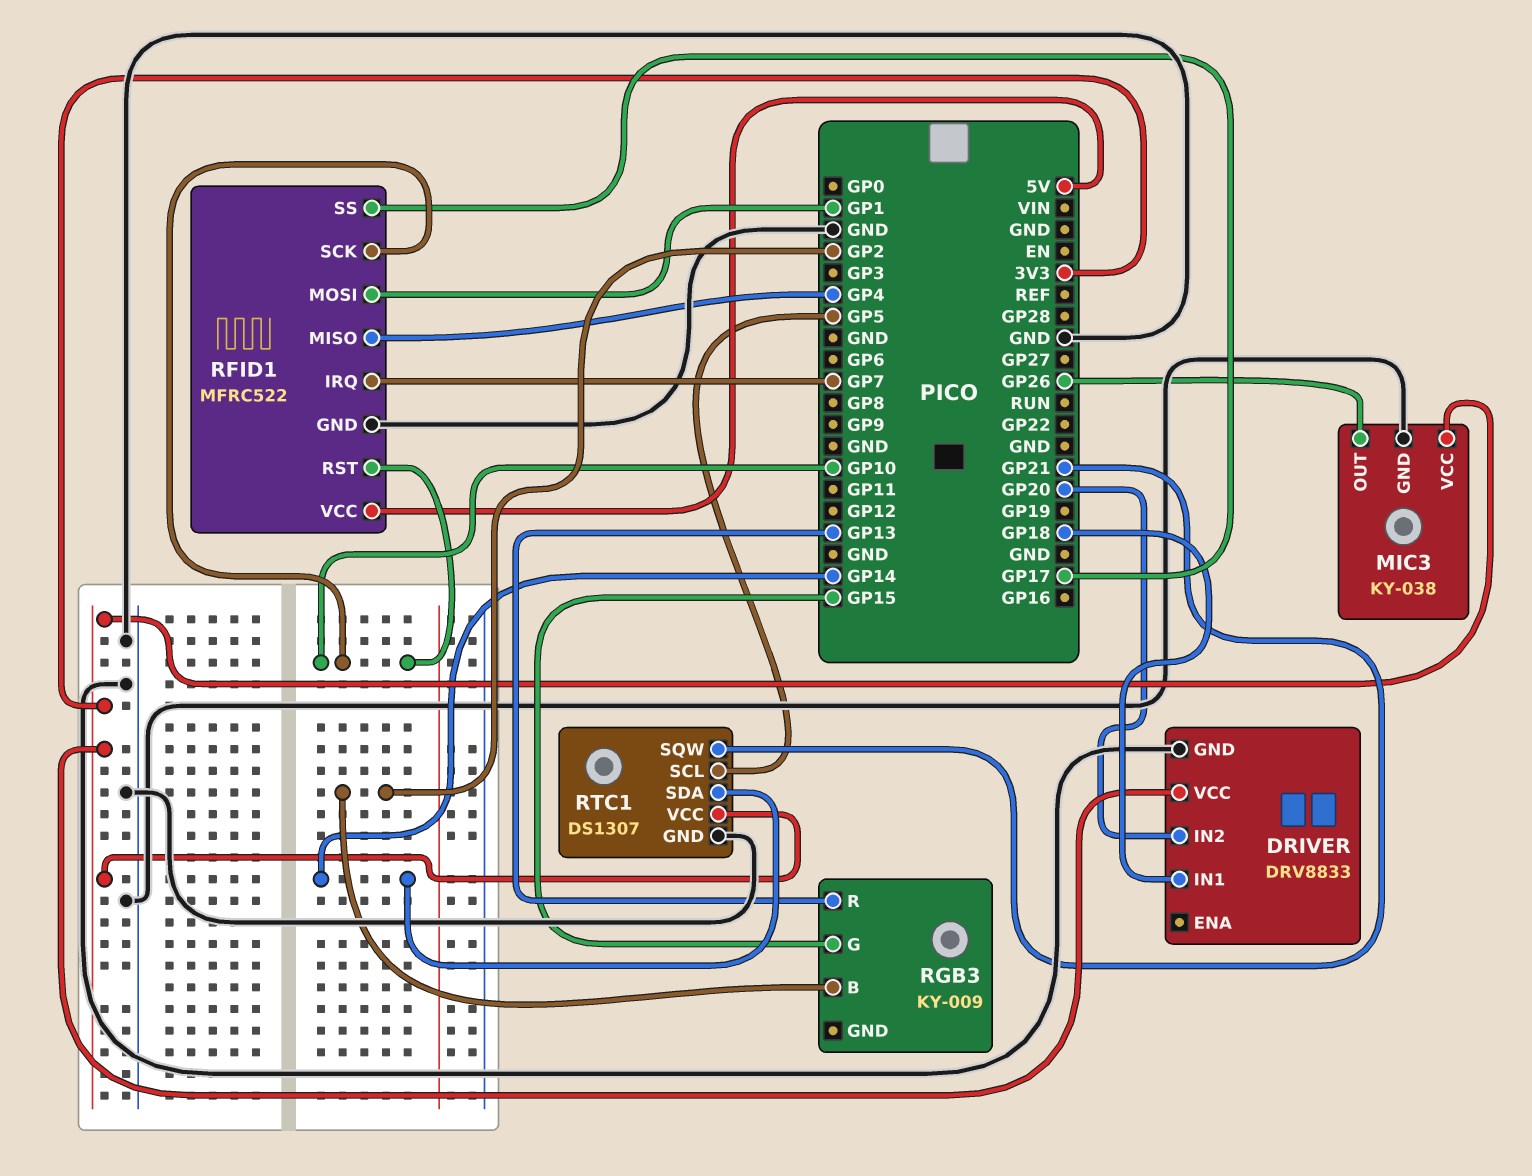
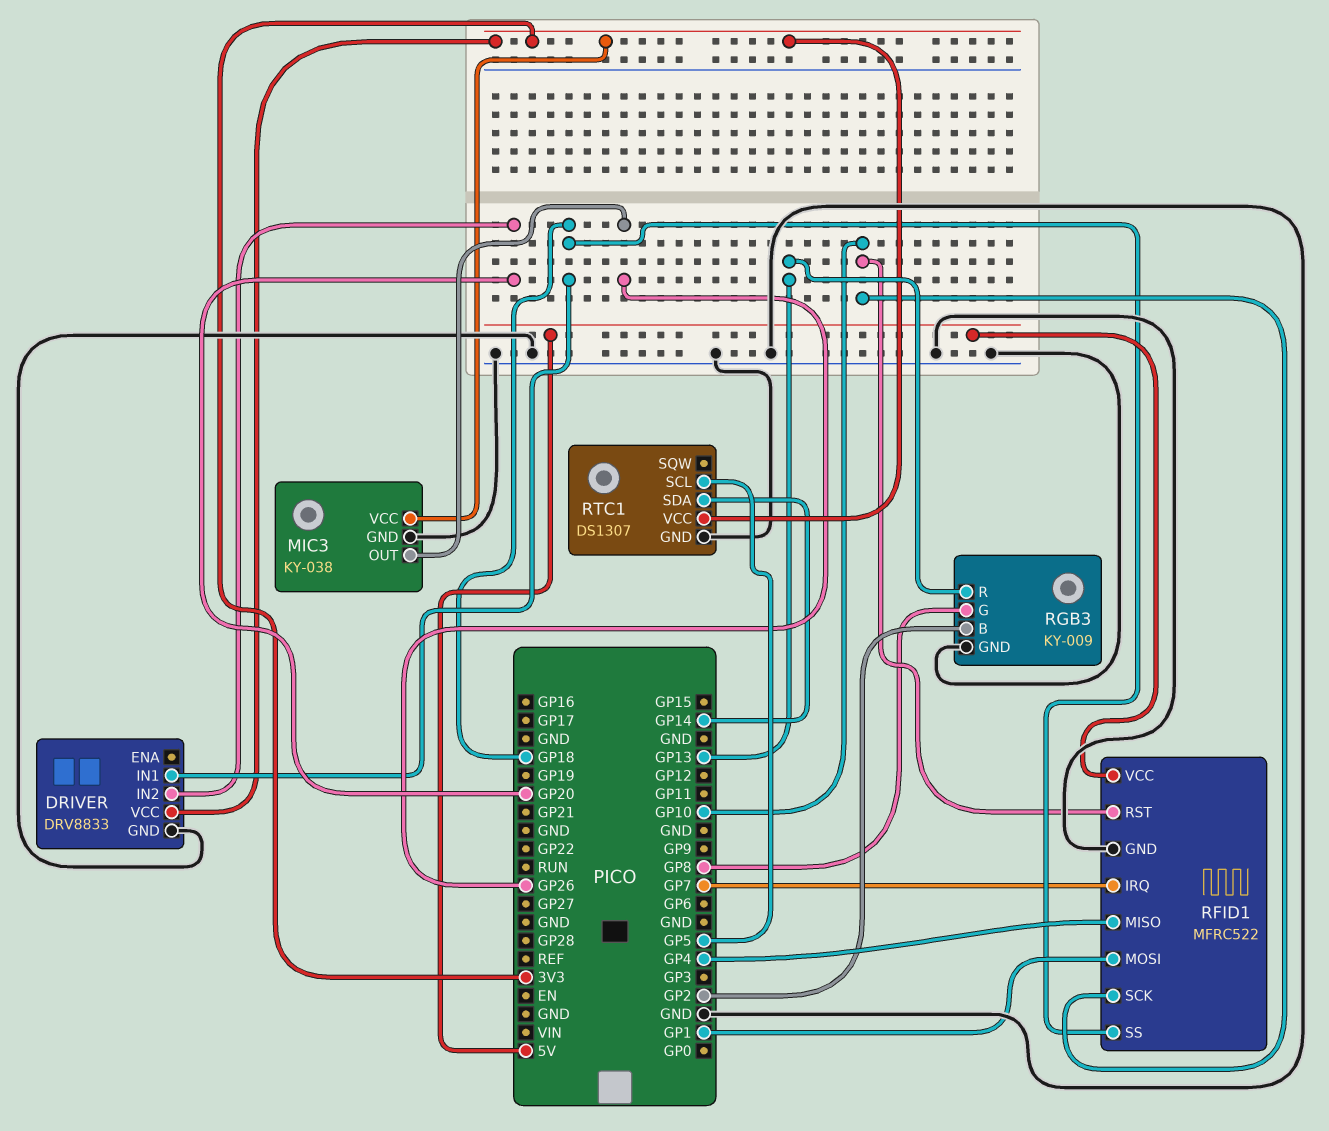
RFID1 pin SS: GP17 -> GP18
RGB3 pin G: GP15 -> GP8
RGB3 pin GND: none -> GND
RTC1 pin SQW: GP21 -> none

